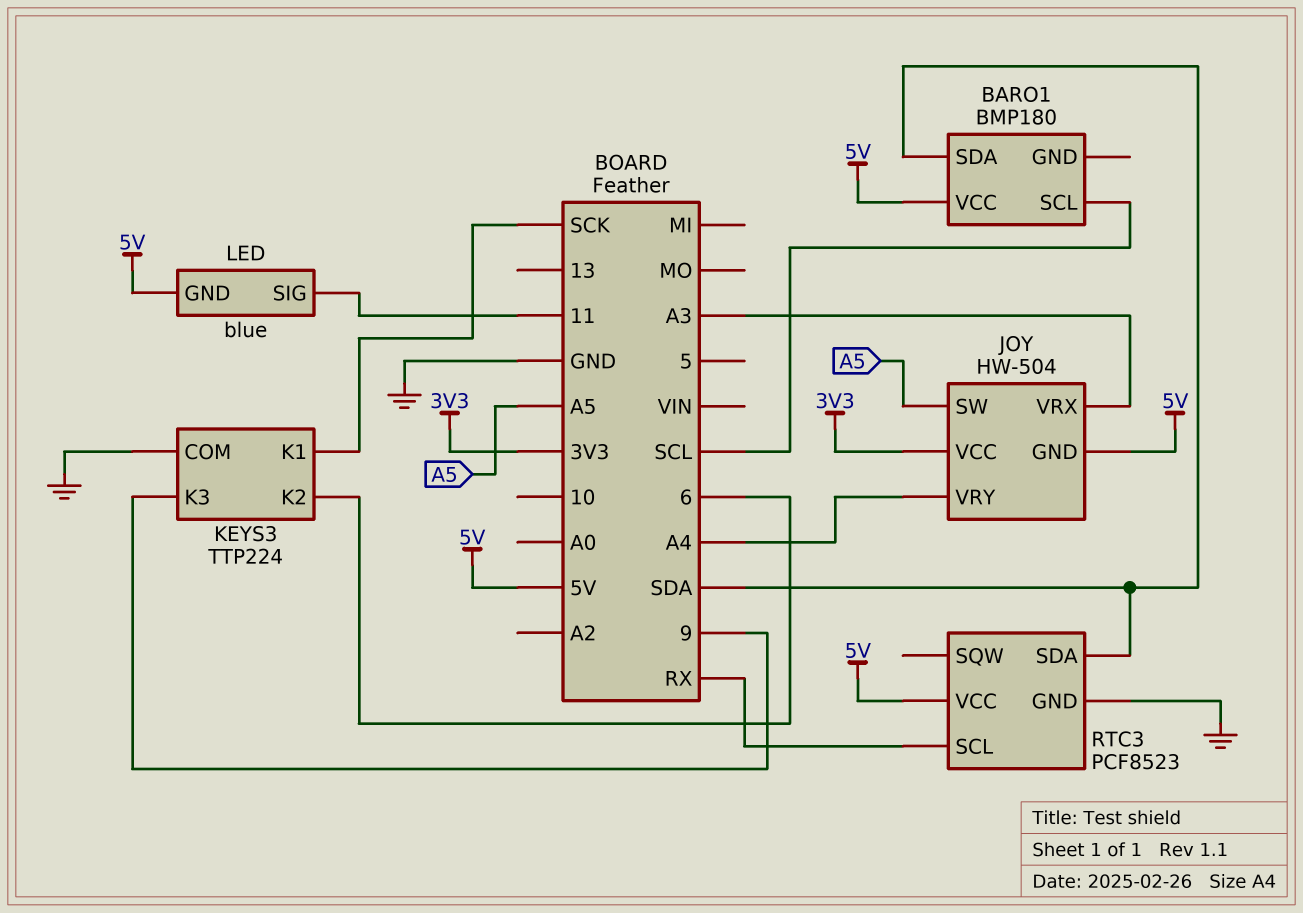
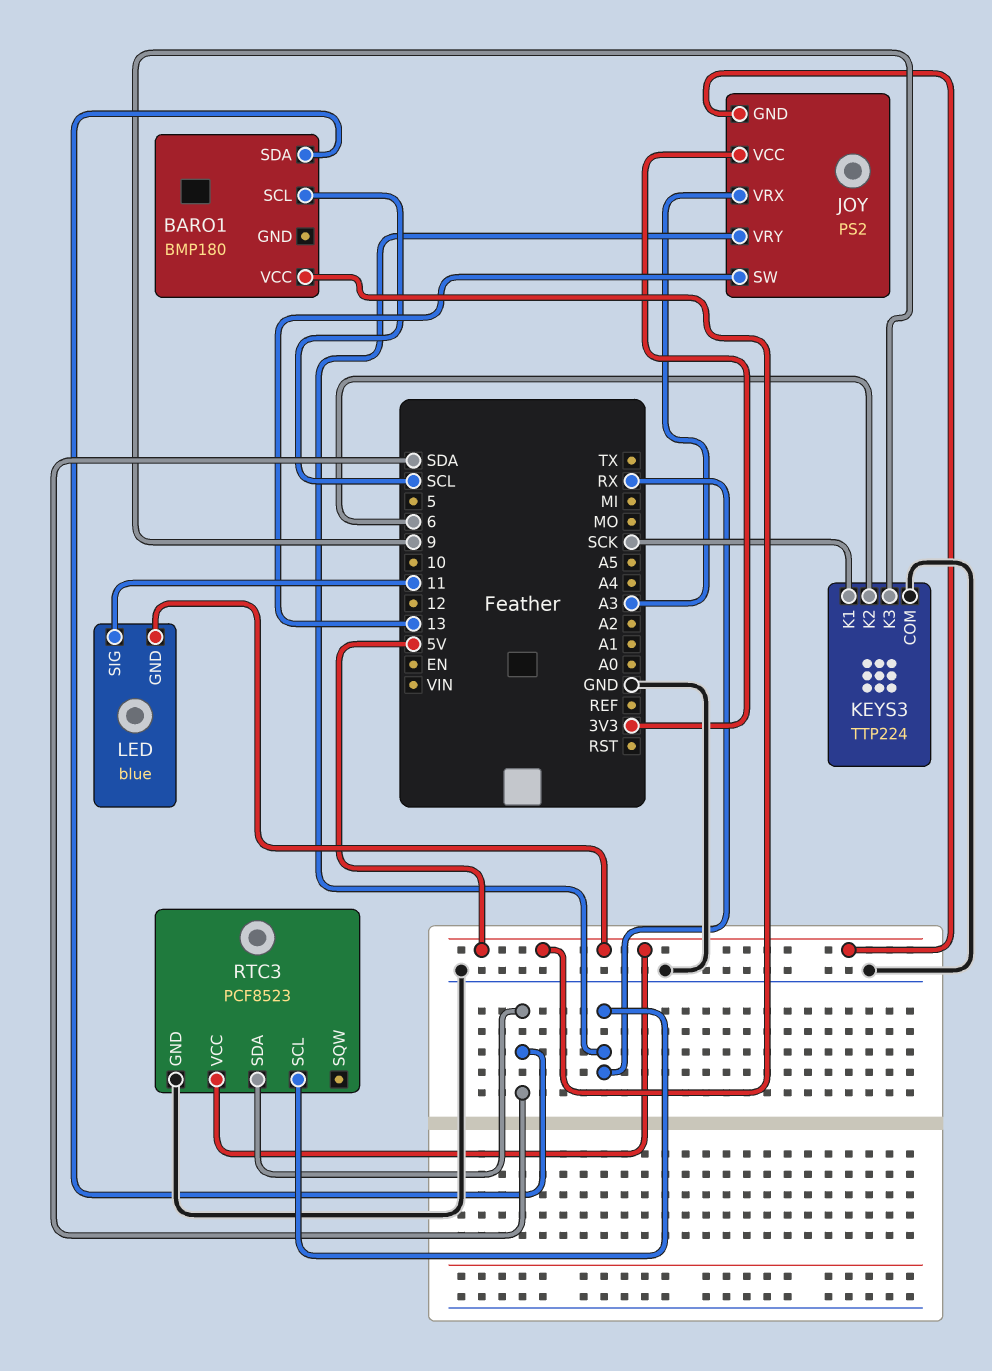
JOY: HW-504 -> PS2
JOY pin SW: A5 -> 13
JOY pin VRY: A4 -> RX

